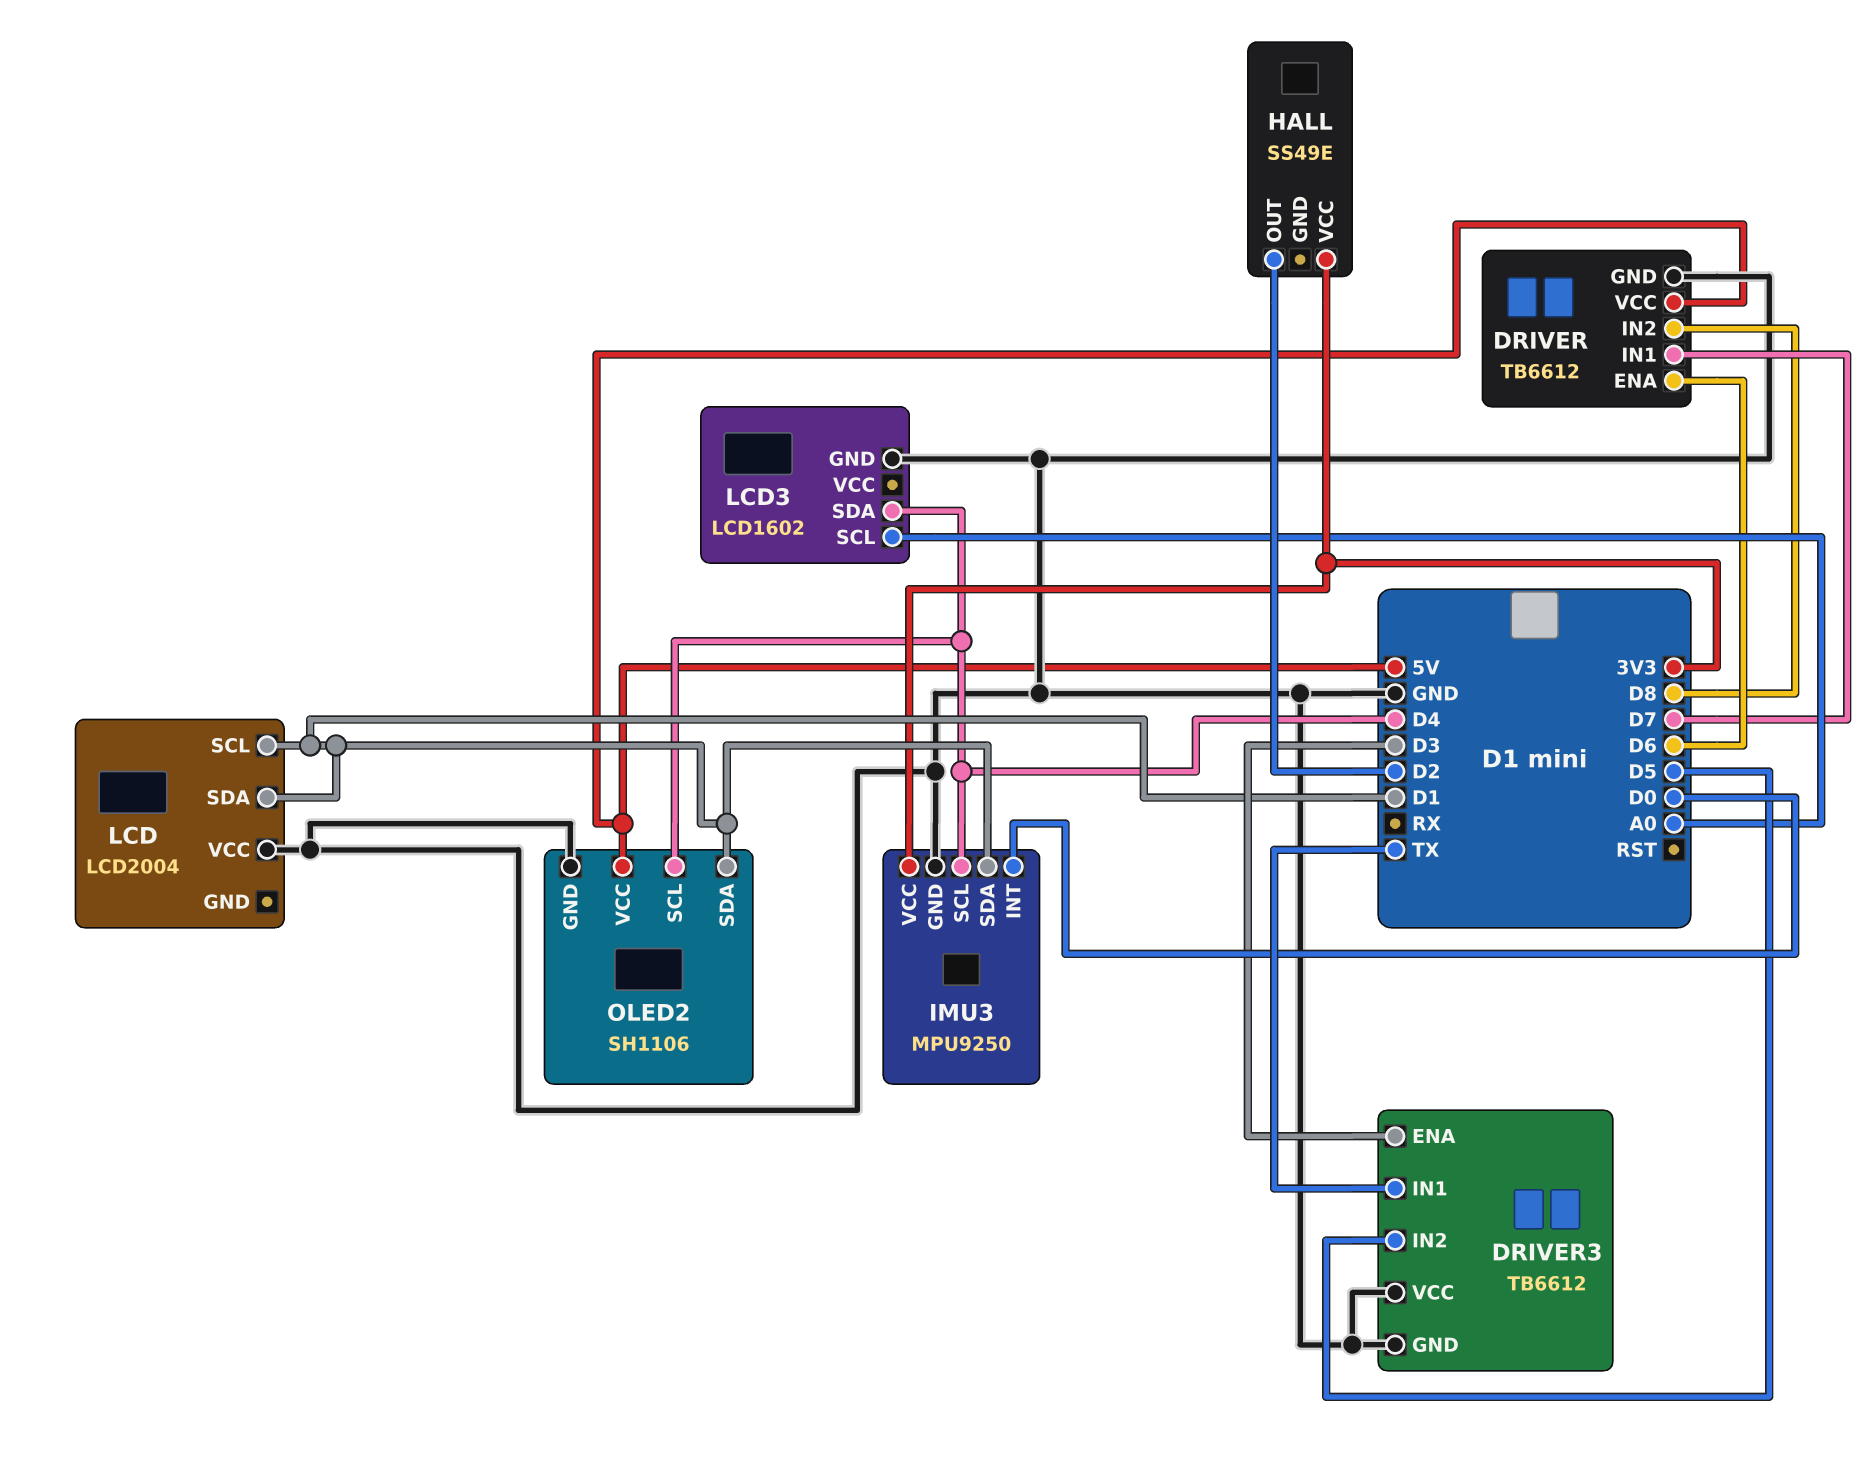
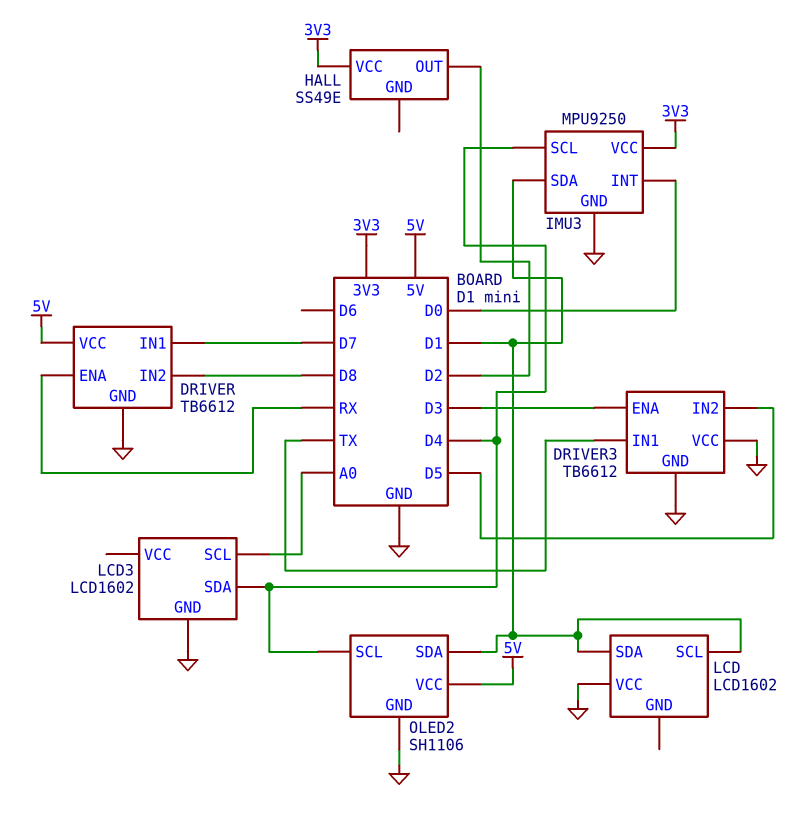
DRIVER pin ENA: D6 -> RX
LCD: LCD2004 -> LCD1602

